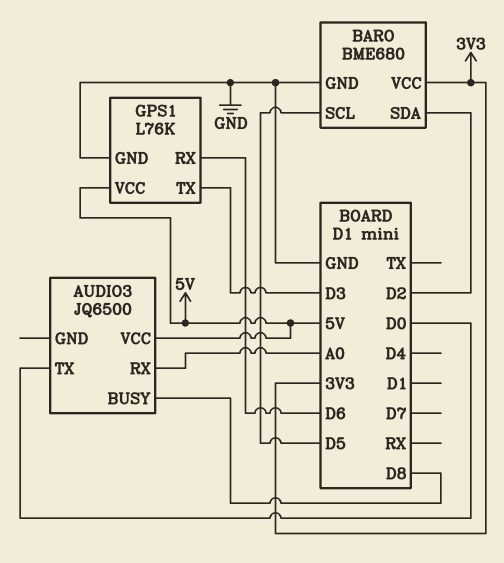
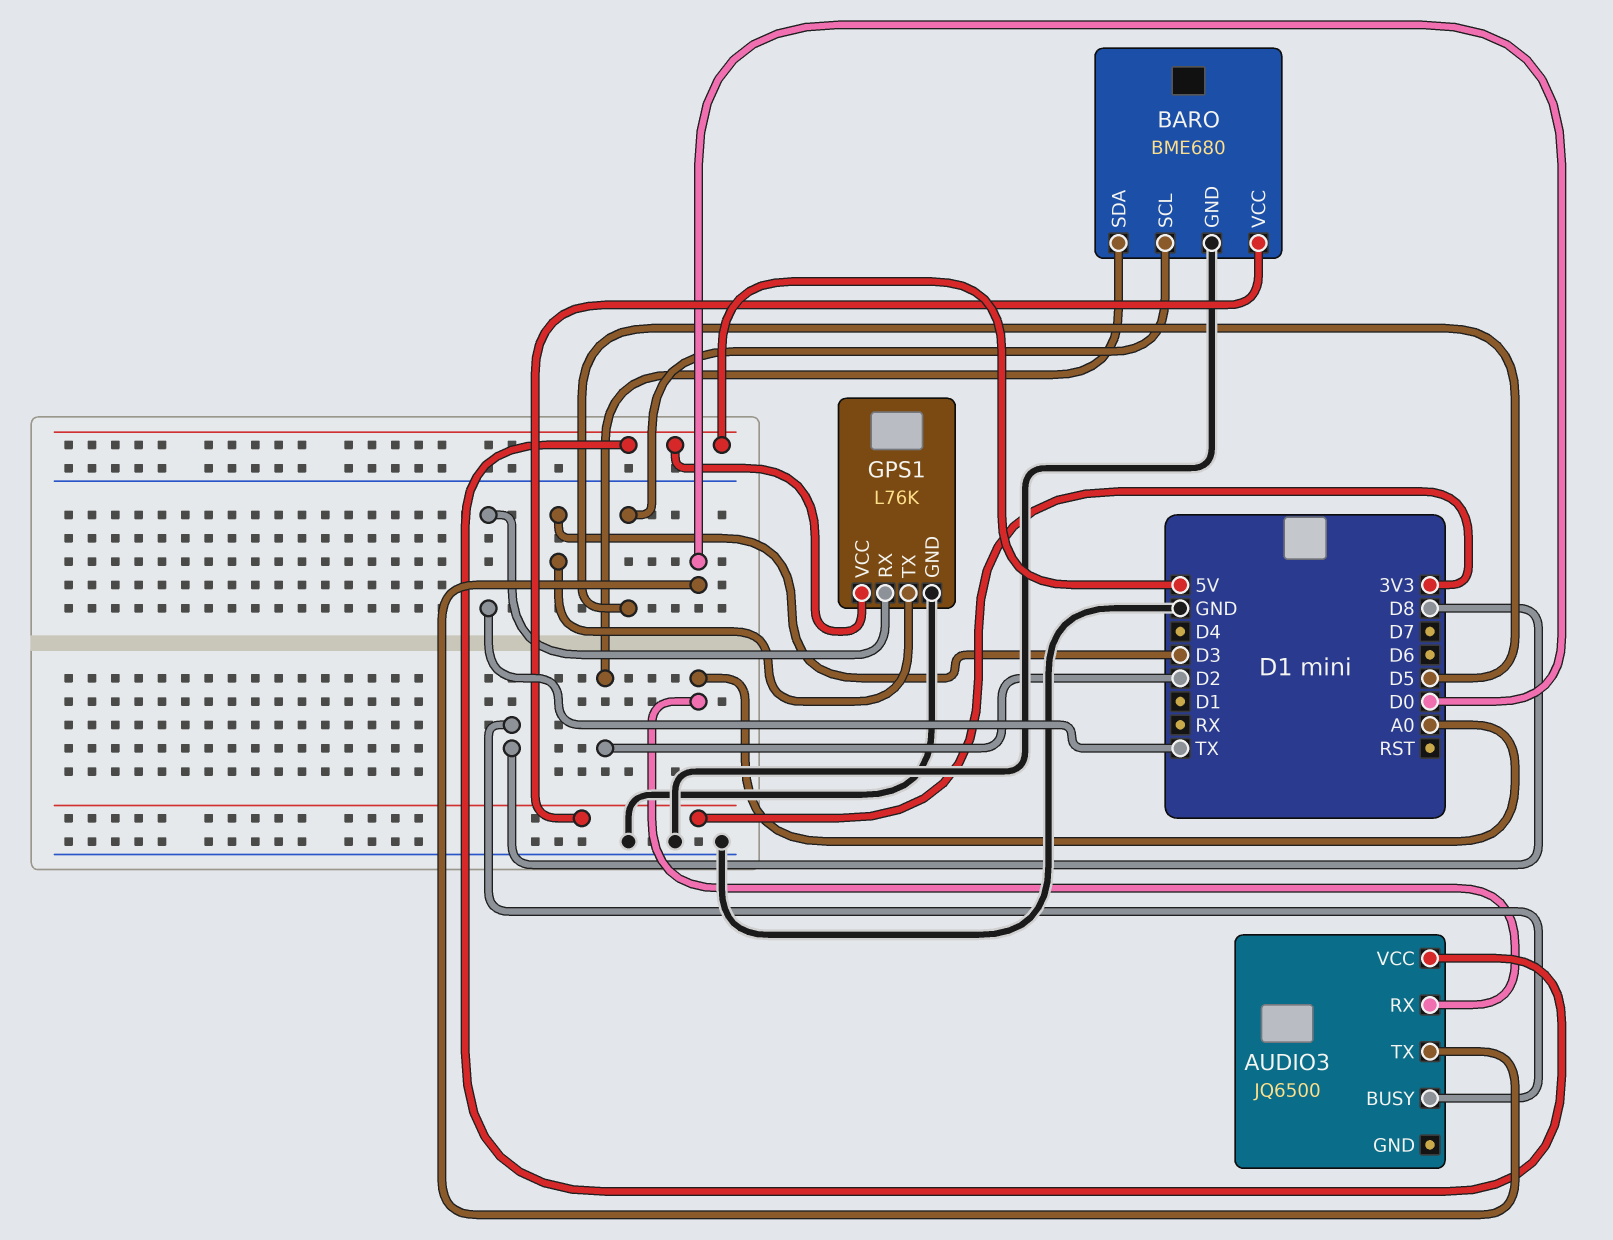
GPS1 pin RX: D6 -> TX

